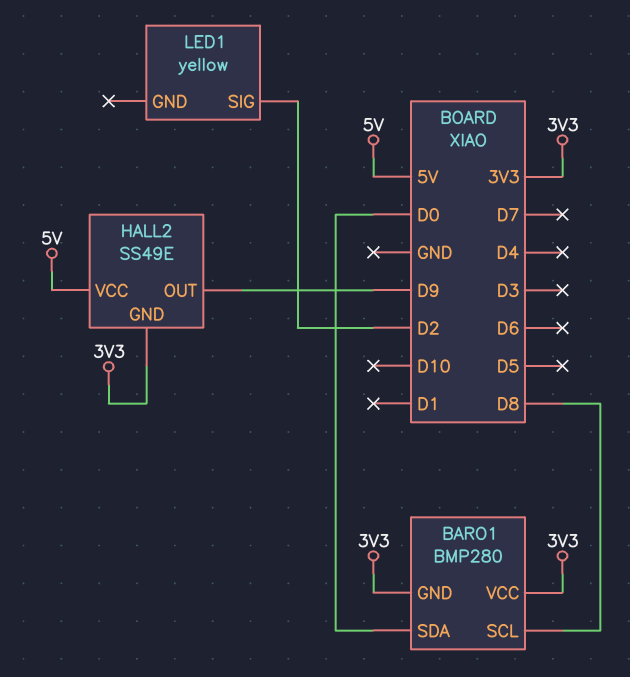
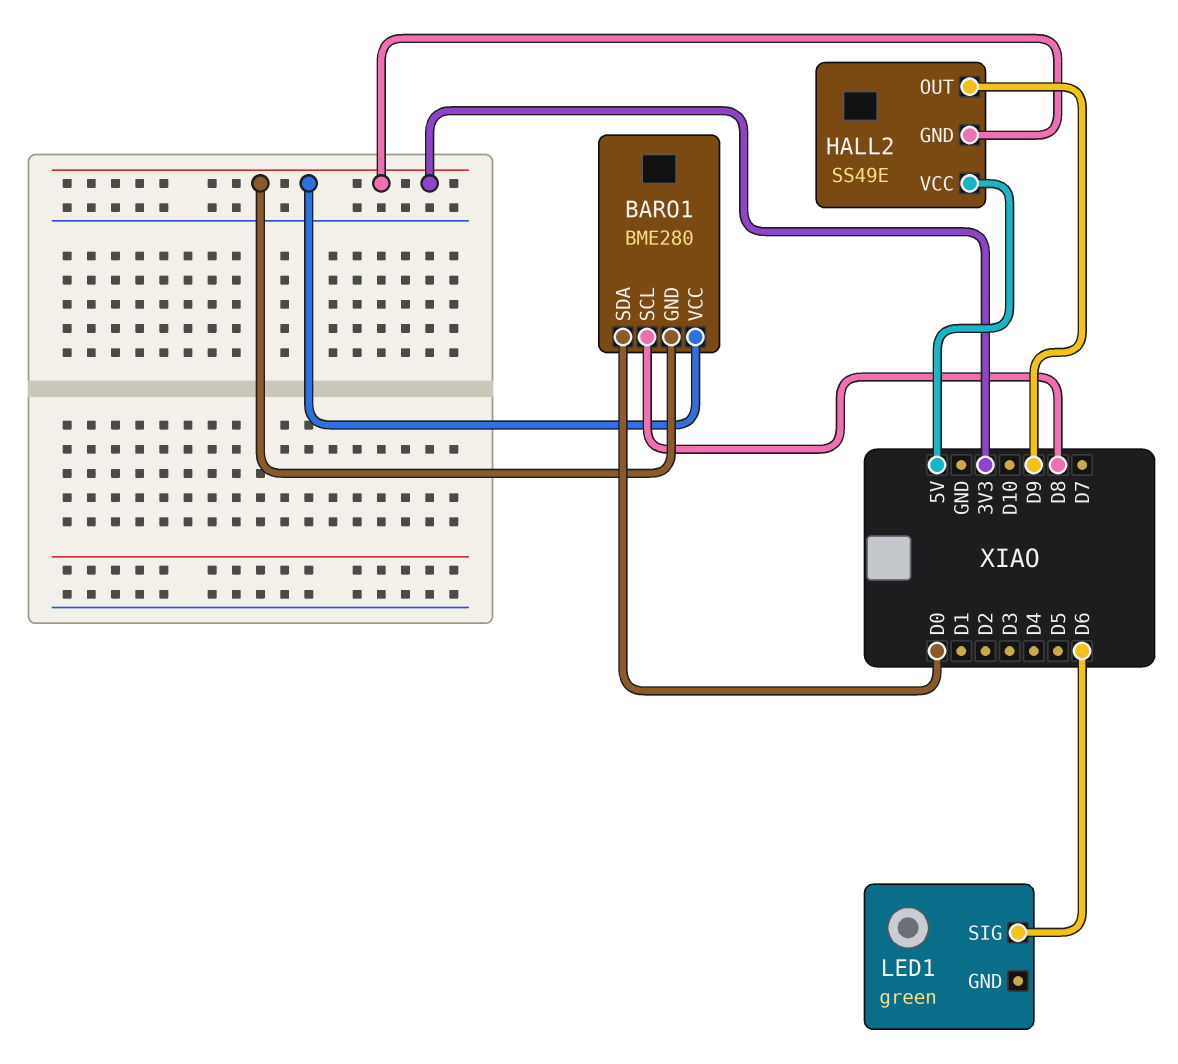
BARO1: BMP280 -> BME280
LED1: yellow -> green
LED1 pin SIG: D2 -> D6

